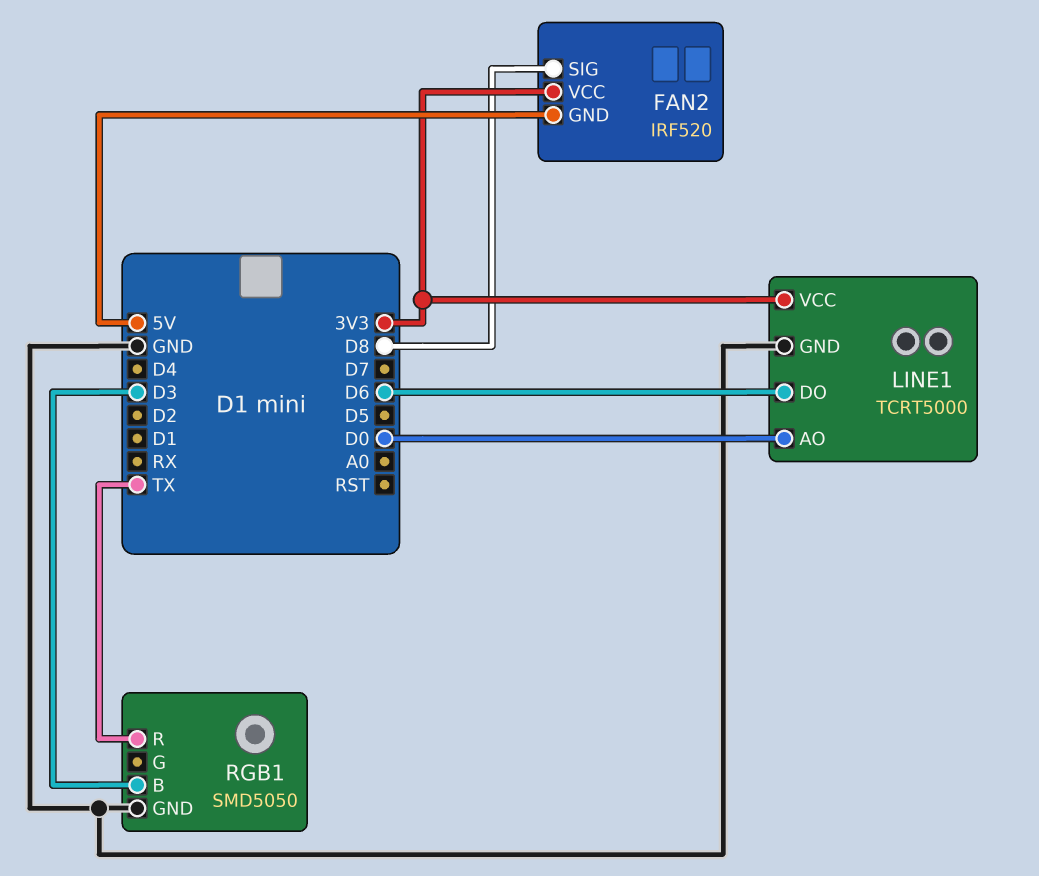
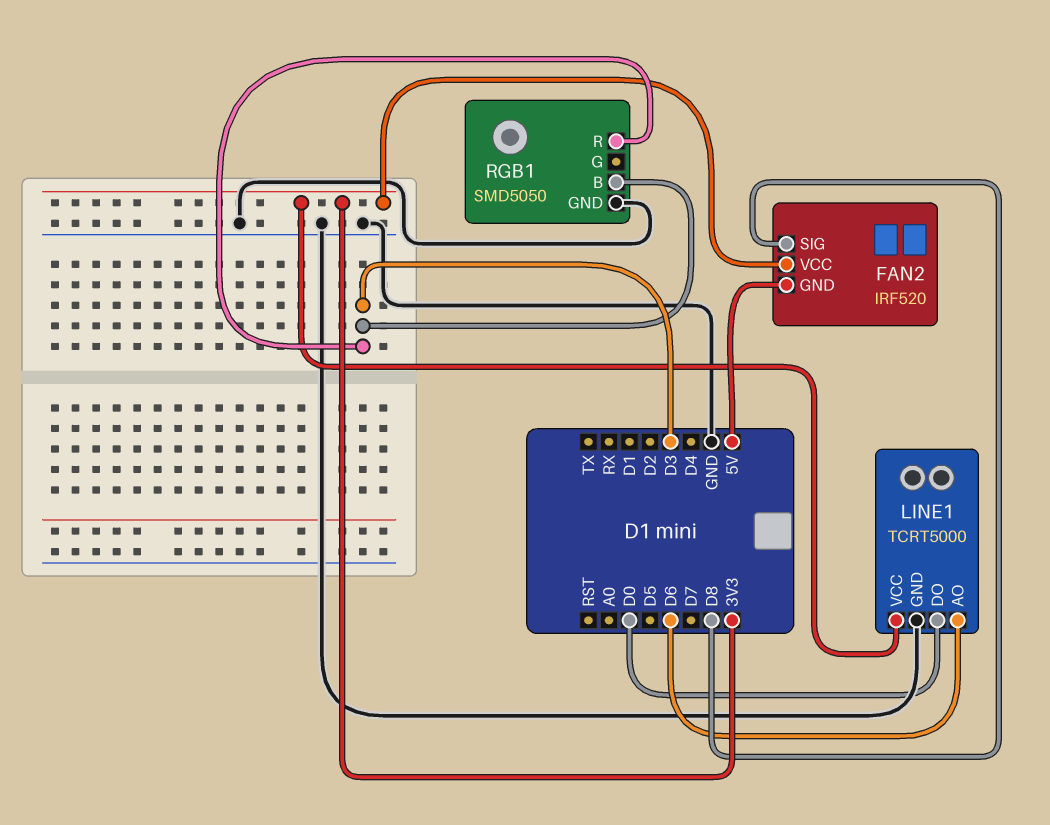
LINE1 pin AO: D0 -> D6
LINE1 pin DO: D6 -> D0
RGB1 pin R: TX -> D3

